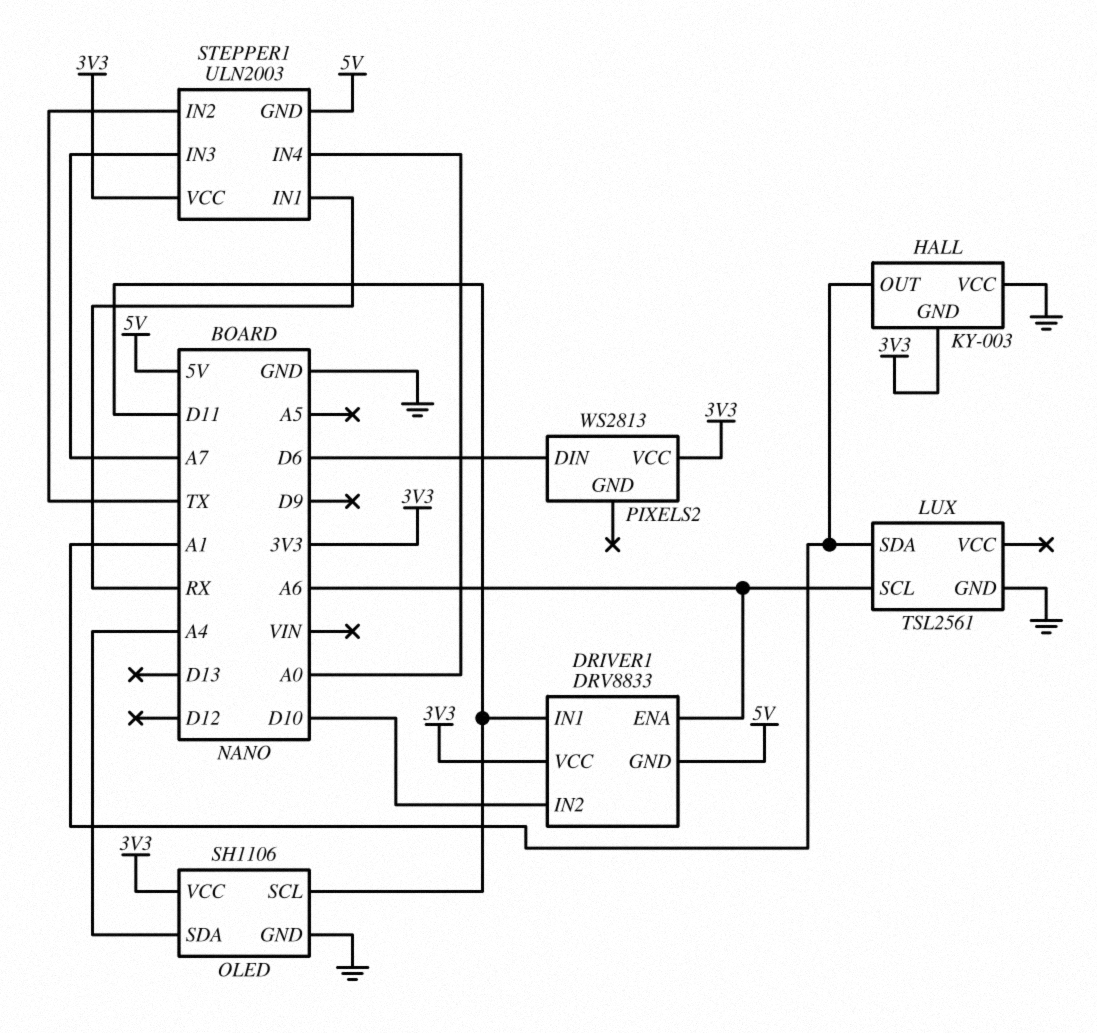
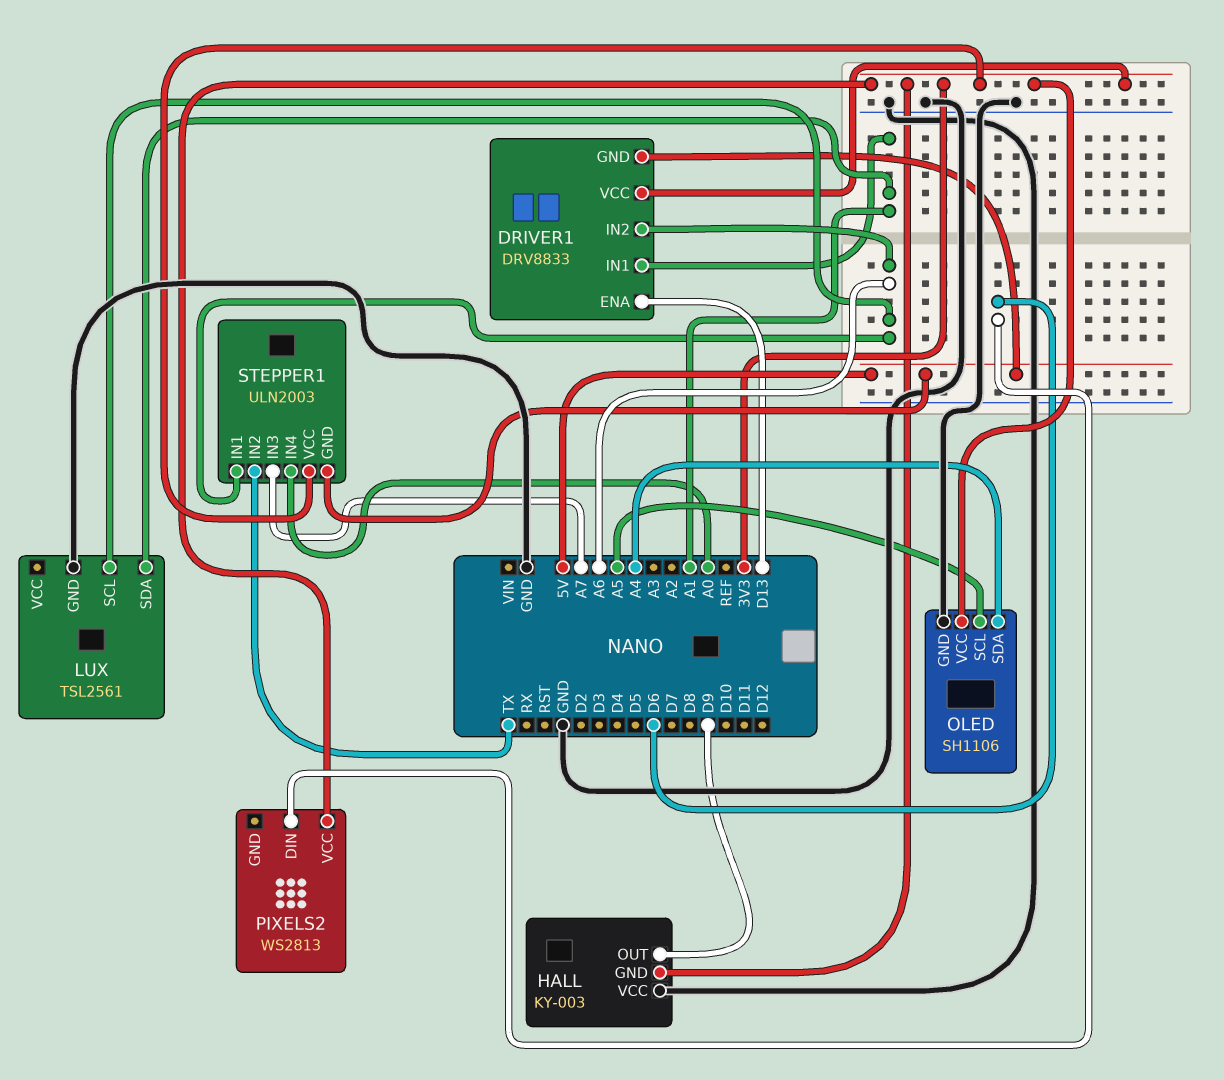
DRIVER1 pin ENA: A6 -> D13
DRIVER1 pin IN1: D11 -> A1
DRIVER1 pin IN2: D10 -> A6
HALL pin OUT: A1 -> D9
OLED pin SCL: D11 -> A5
STEPPER1 pin IN1: RX -> A6

